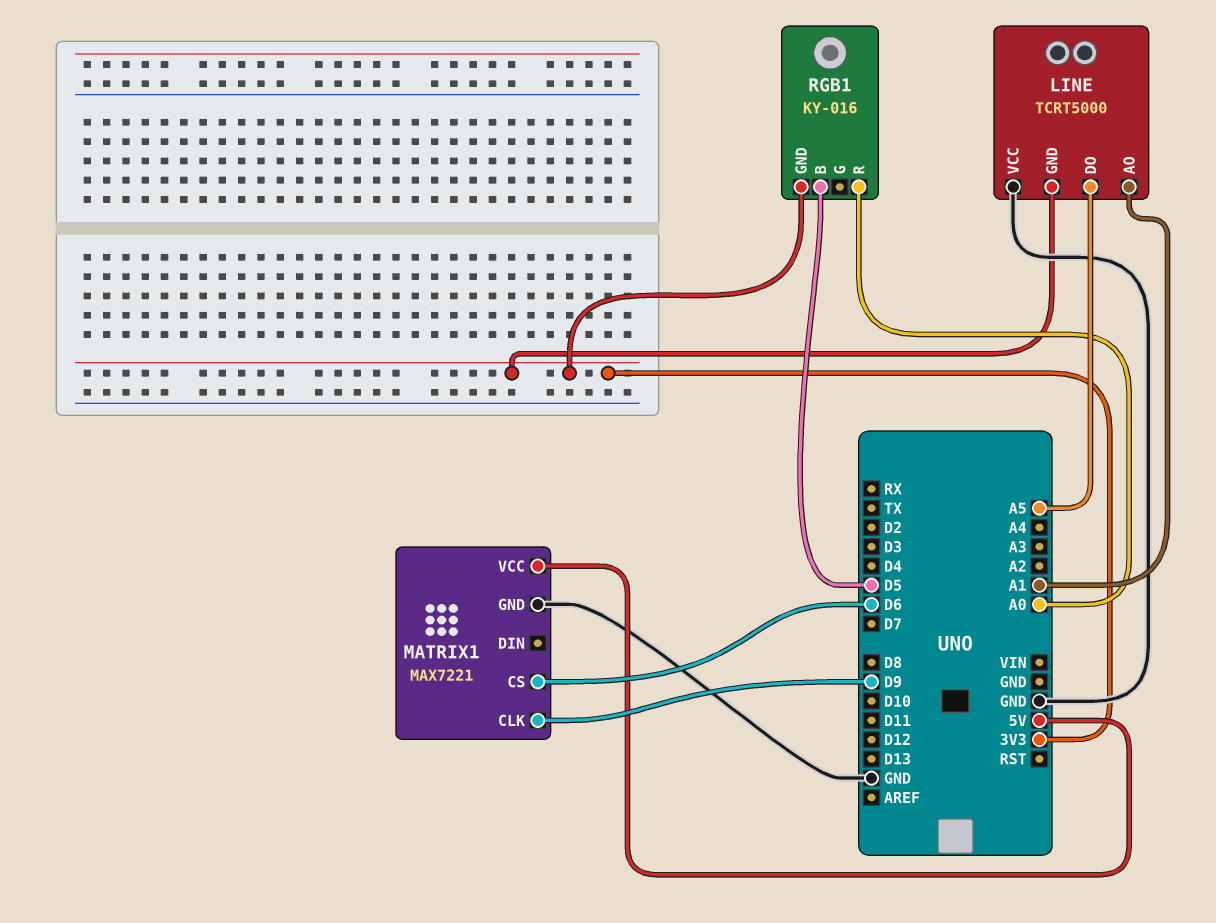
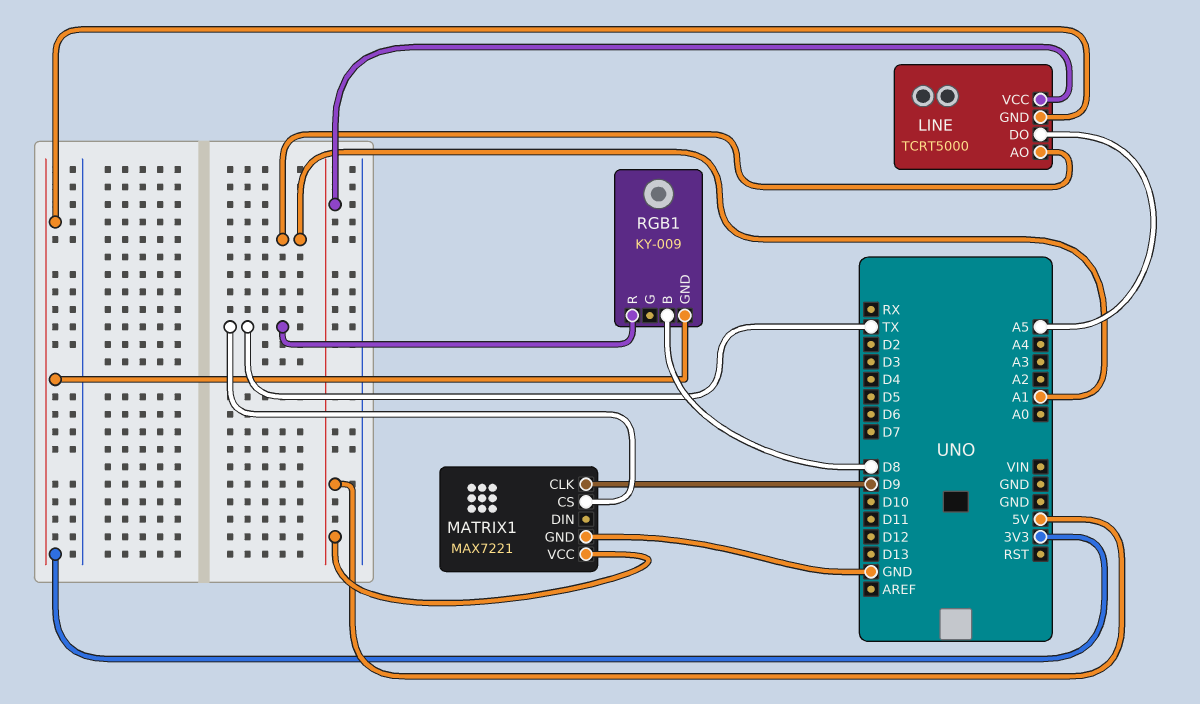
LINE pin VCC: GND -> 5V
MATRIX1 pin CS: D6 -> TX
RGB1: KY-016 -> KY-009
RGB1 pin B: D5 -> D8
RGB1 pin R: A0 -> TX

